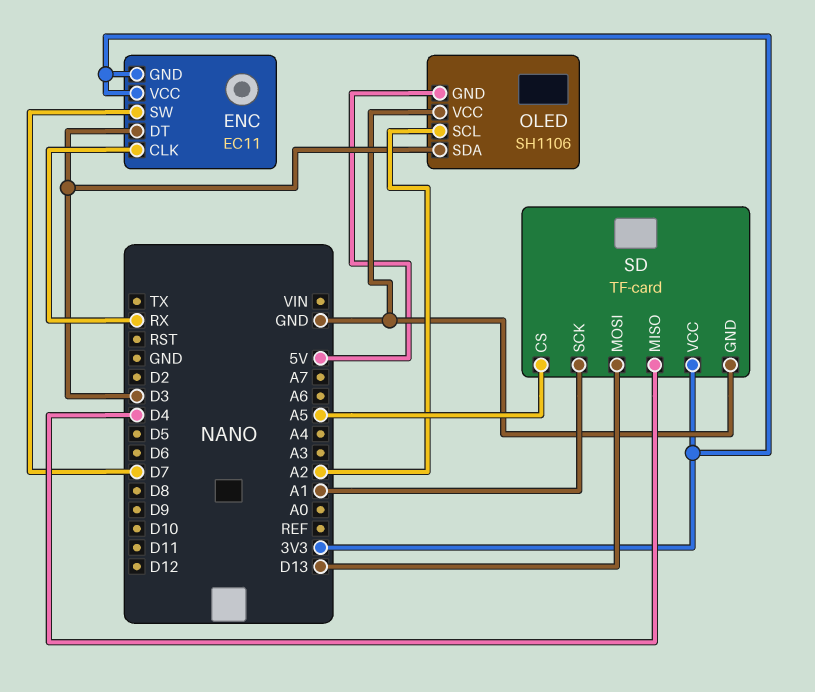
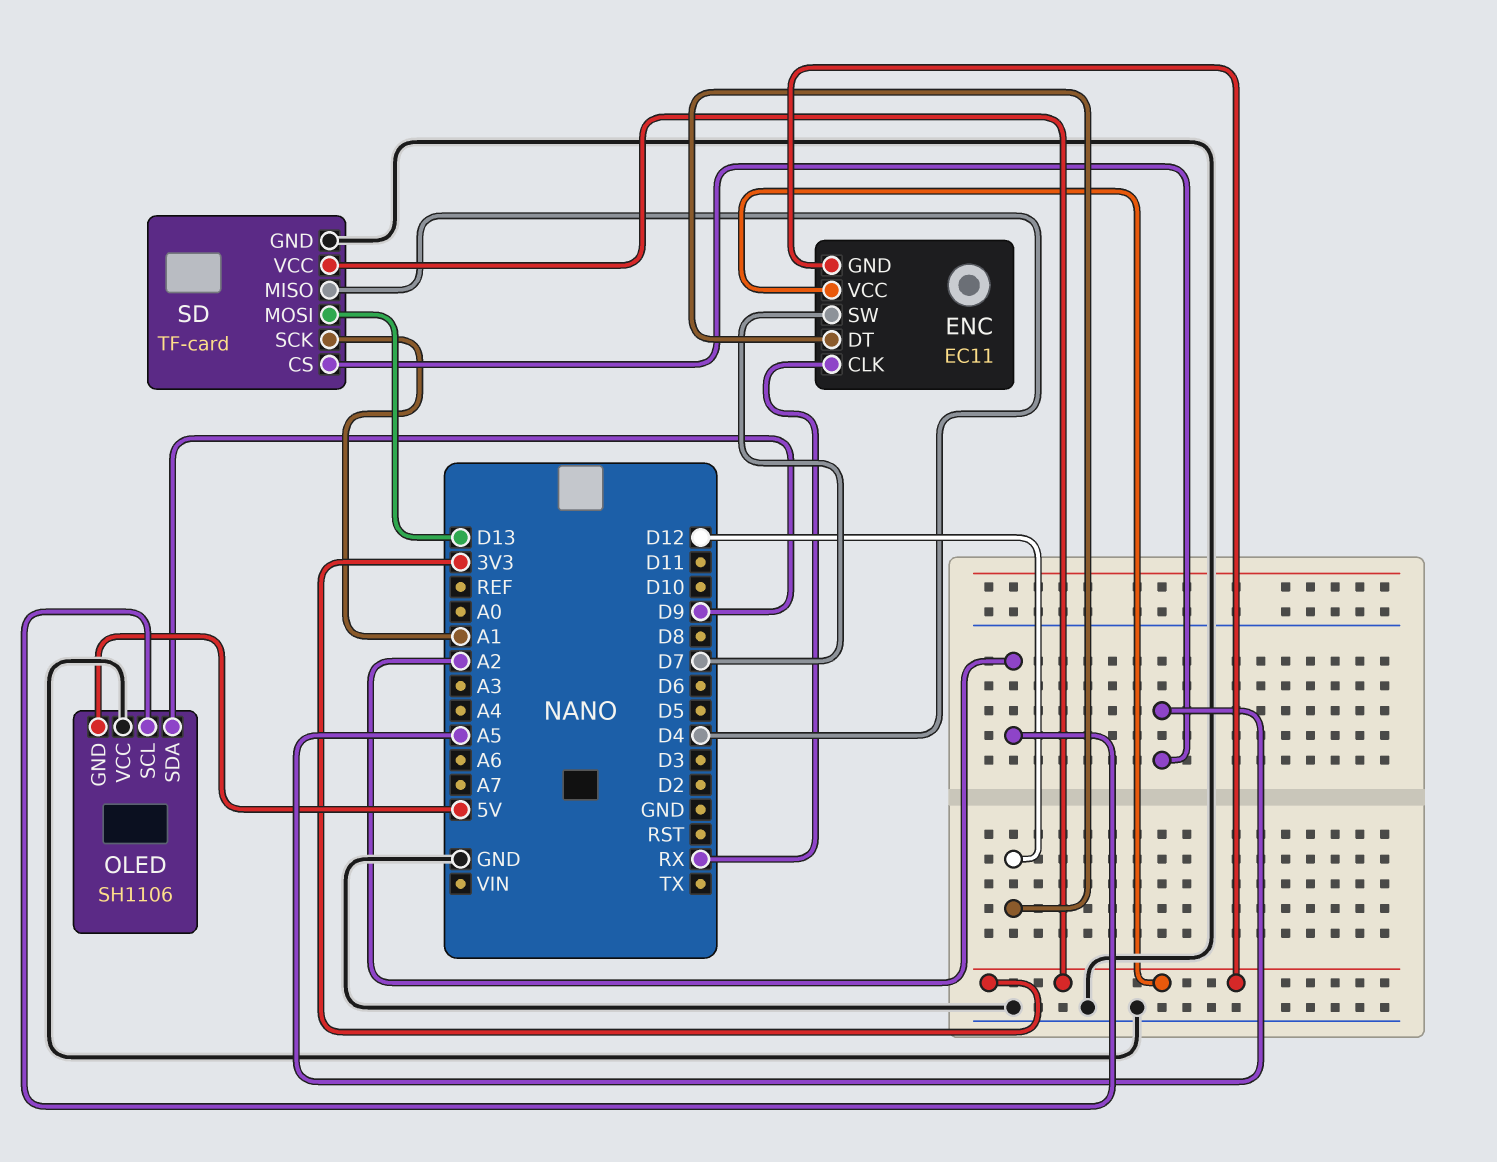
ENC pin DT: D3 -> D12
OLED pin SDA: D3 -> D9

